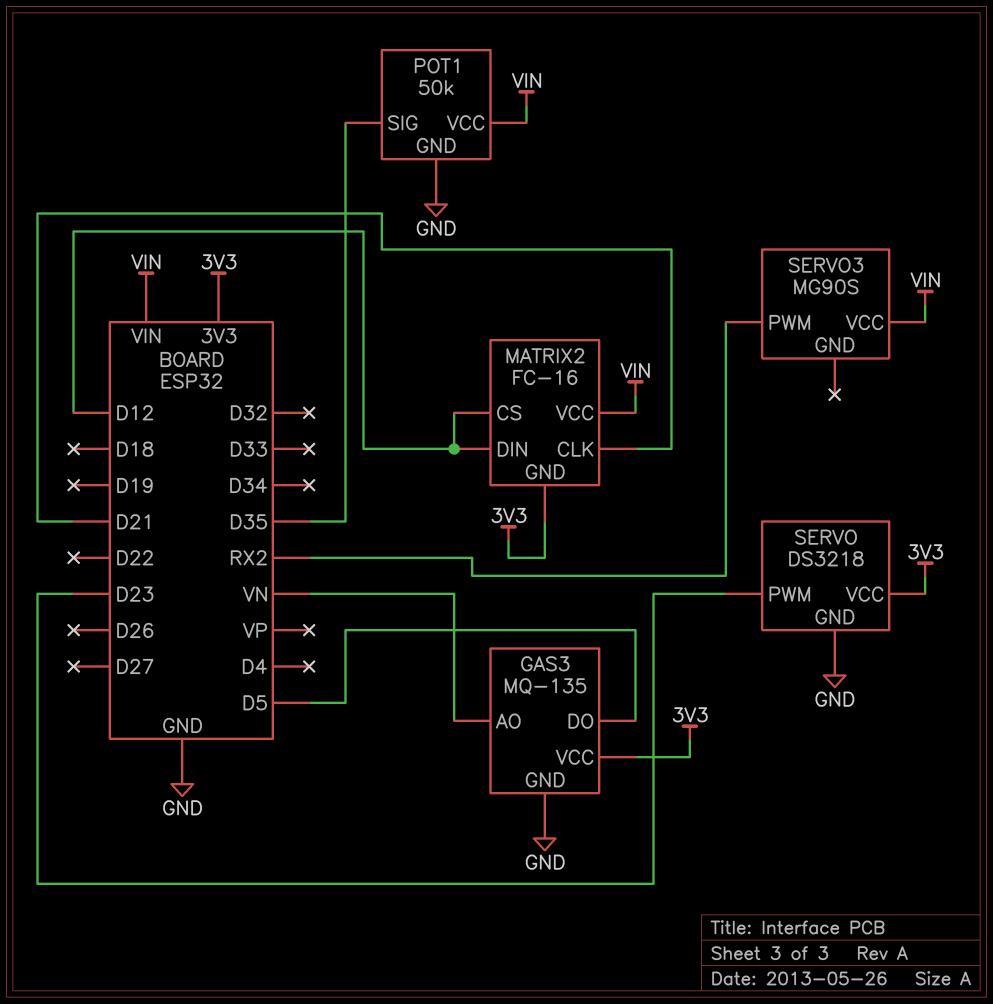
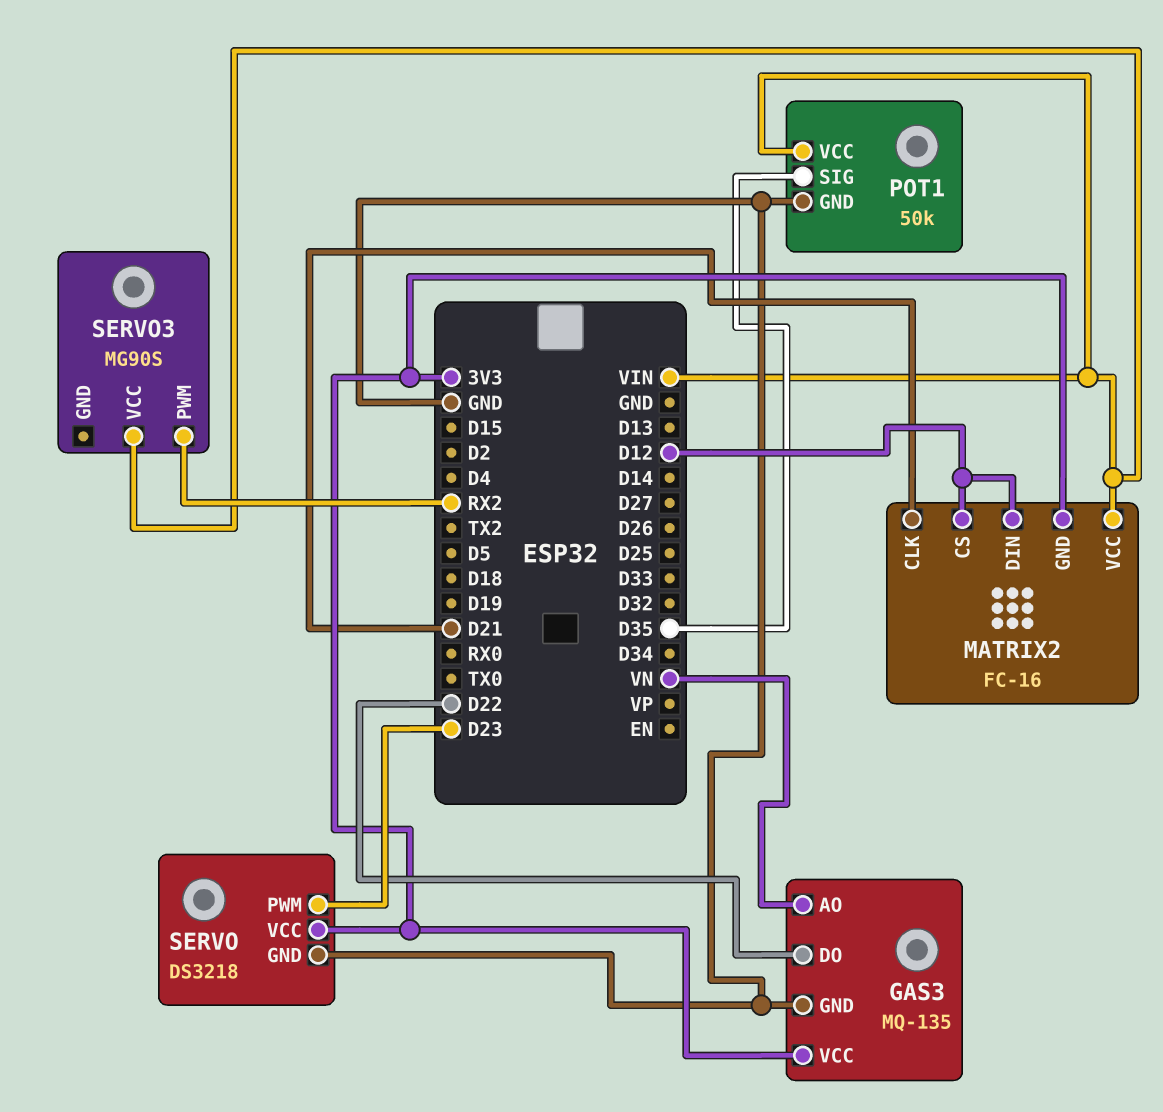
GAS3 pin DO: D5 -> D22

